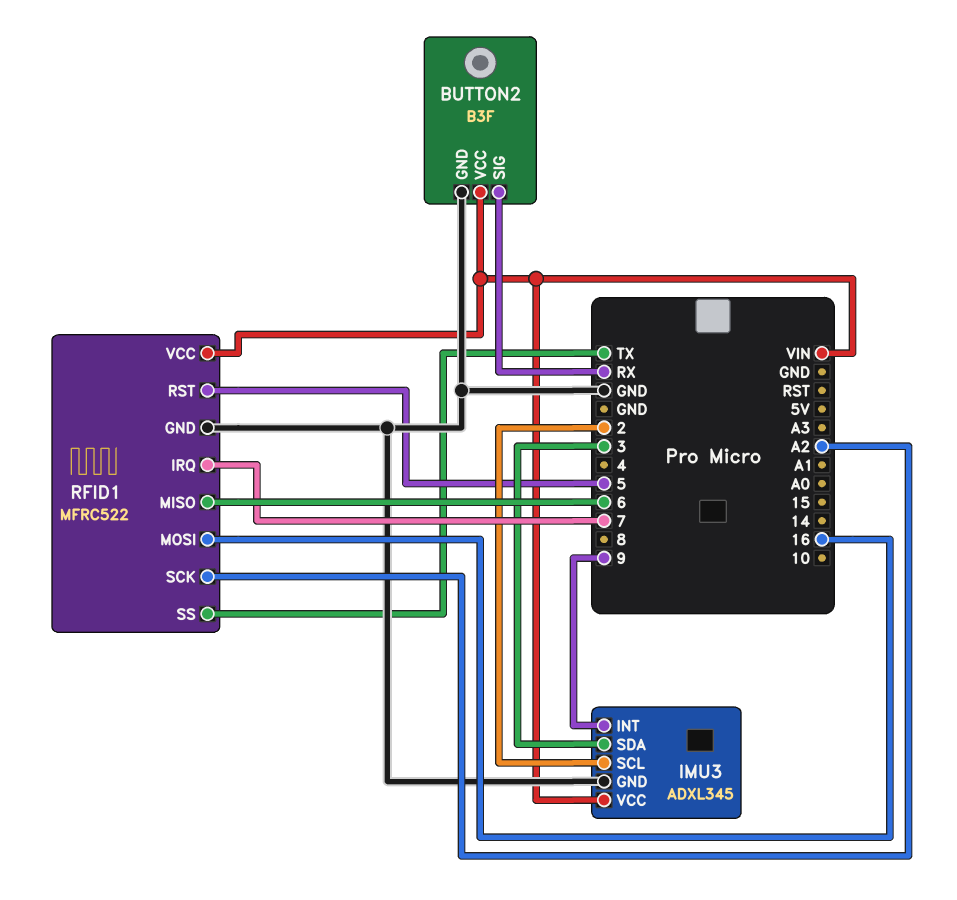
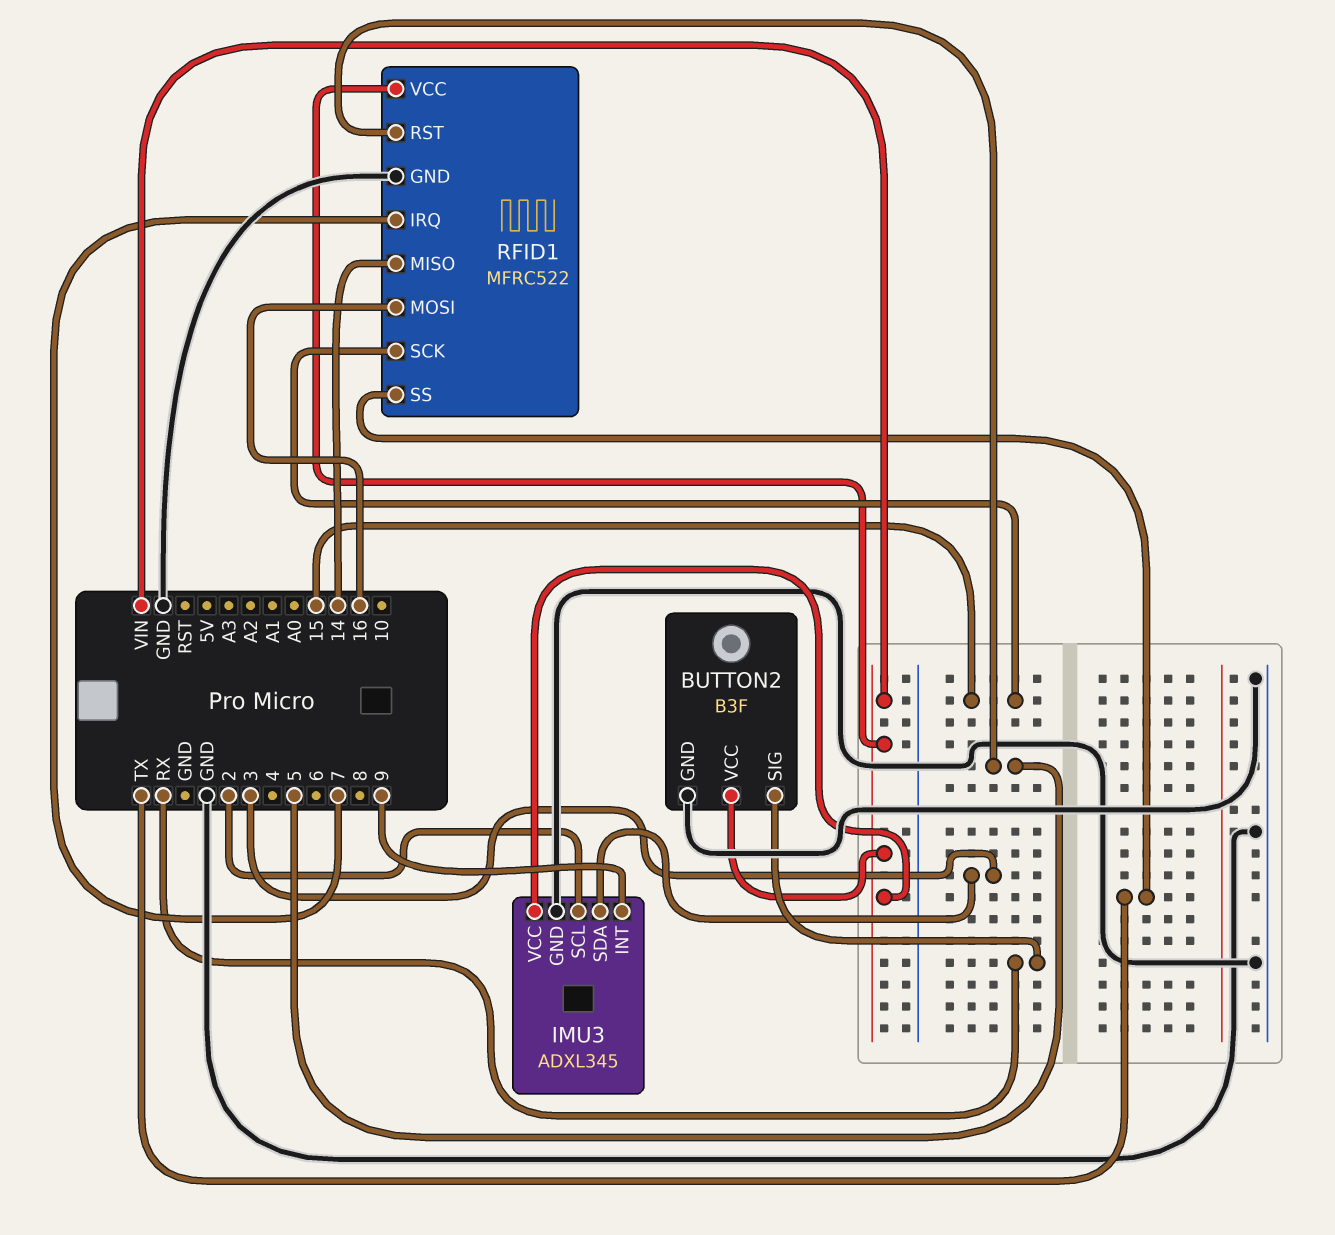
RFID1 pin MISO: 6 -> 14
RFID1 pin SCK: A2 -> 15

